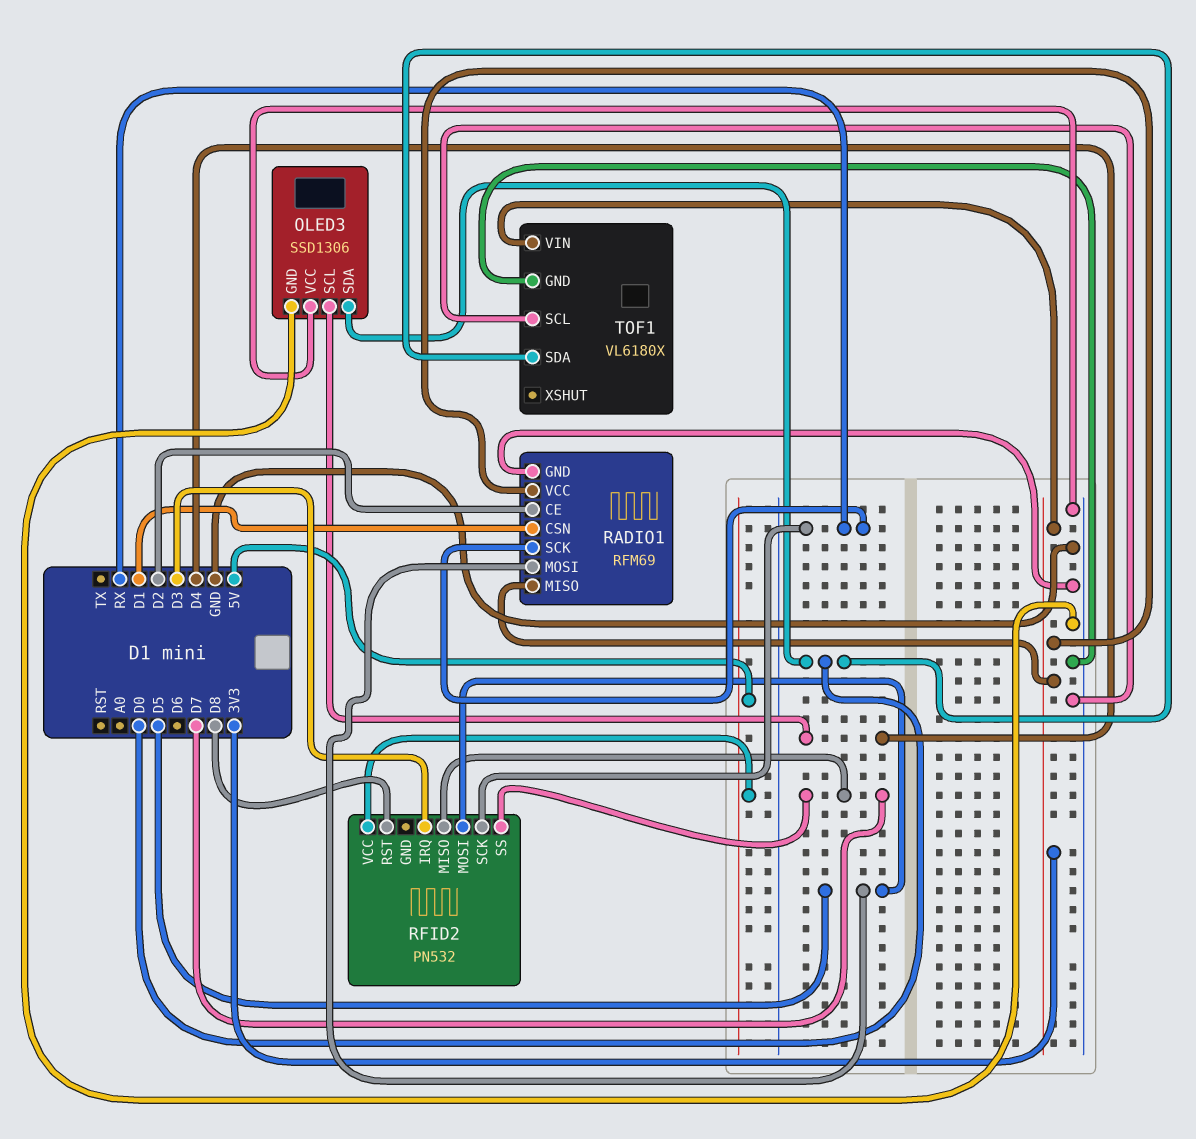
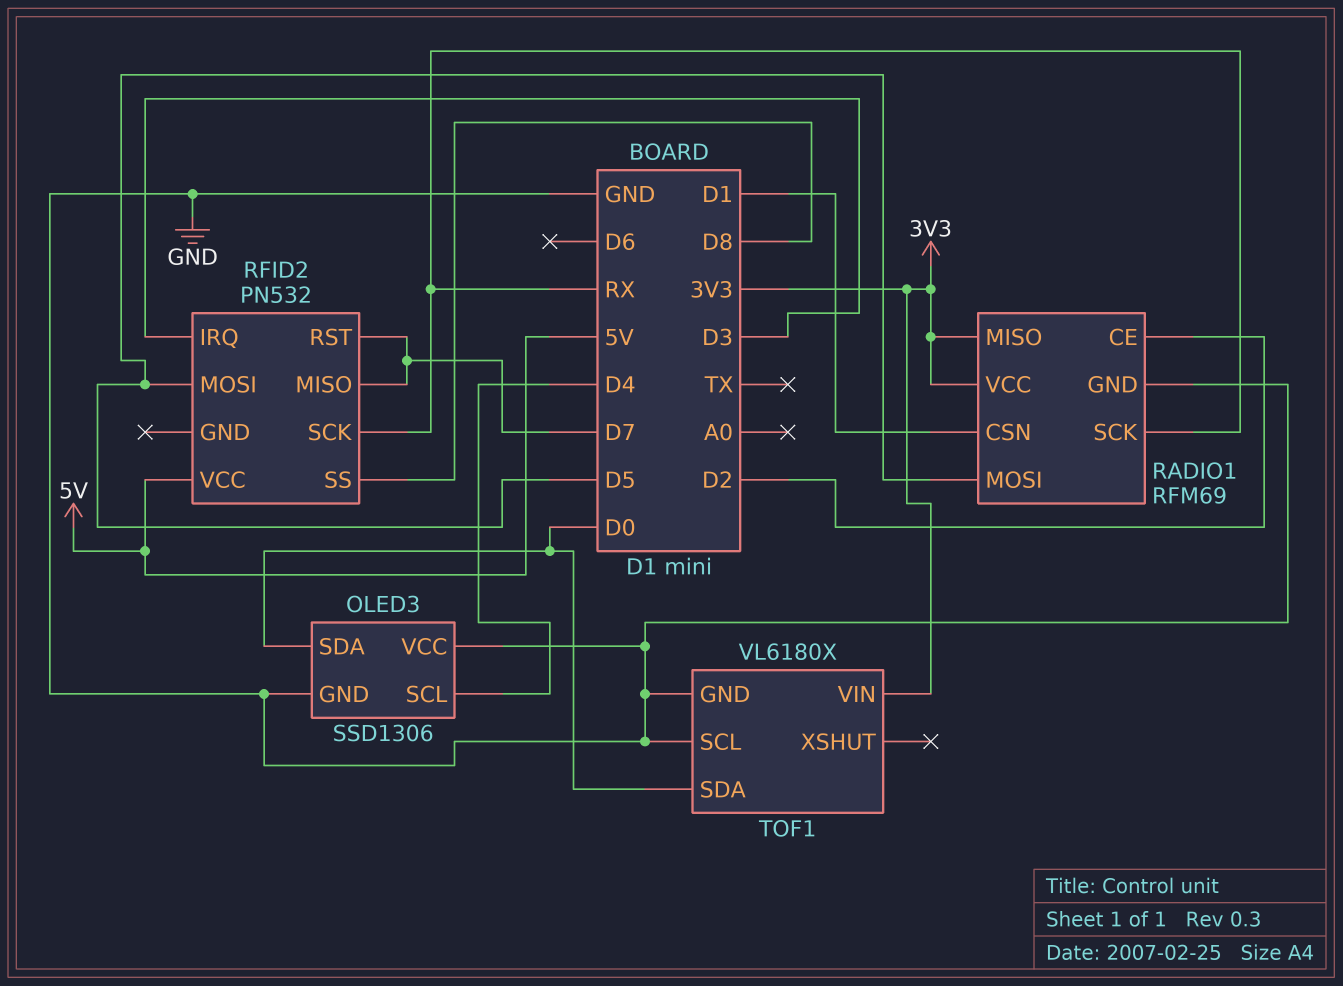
RFID2 pin RST: D8 -> D7
RFID2 pin SS: D7 -> D8

